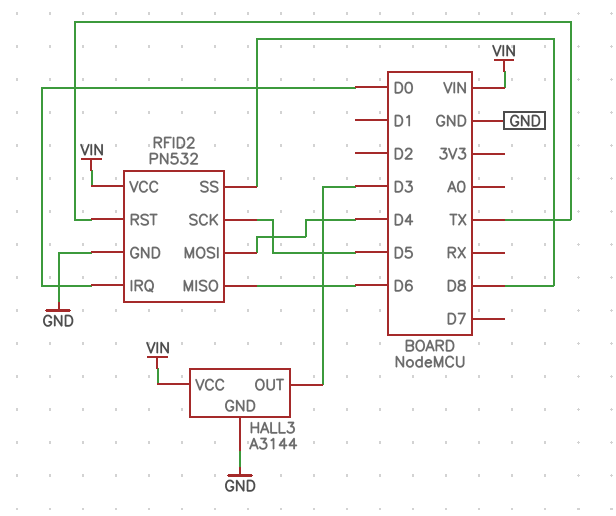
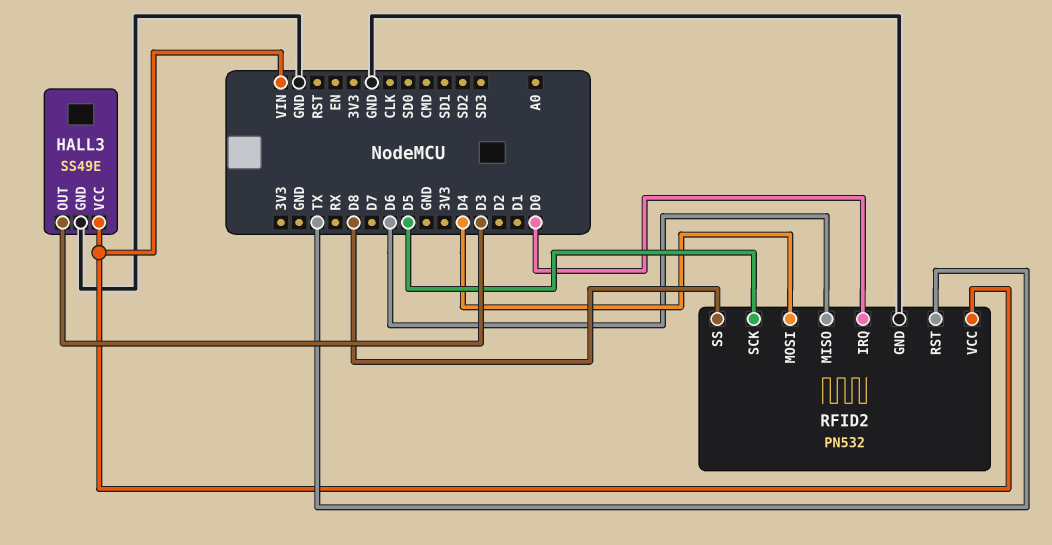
HALL3: A3144 -> SS49E

